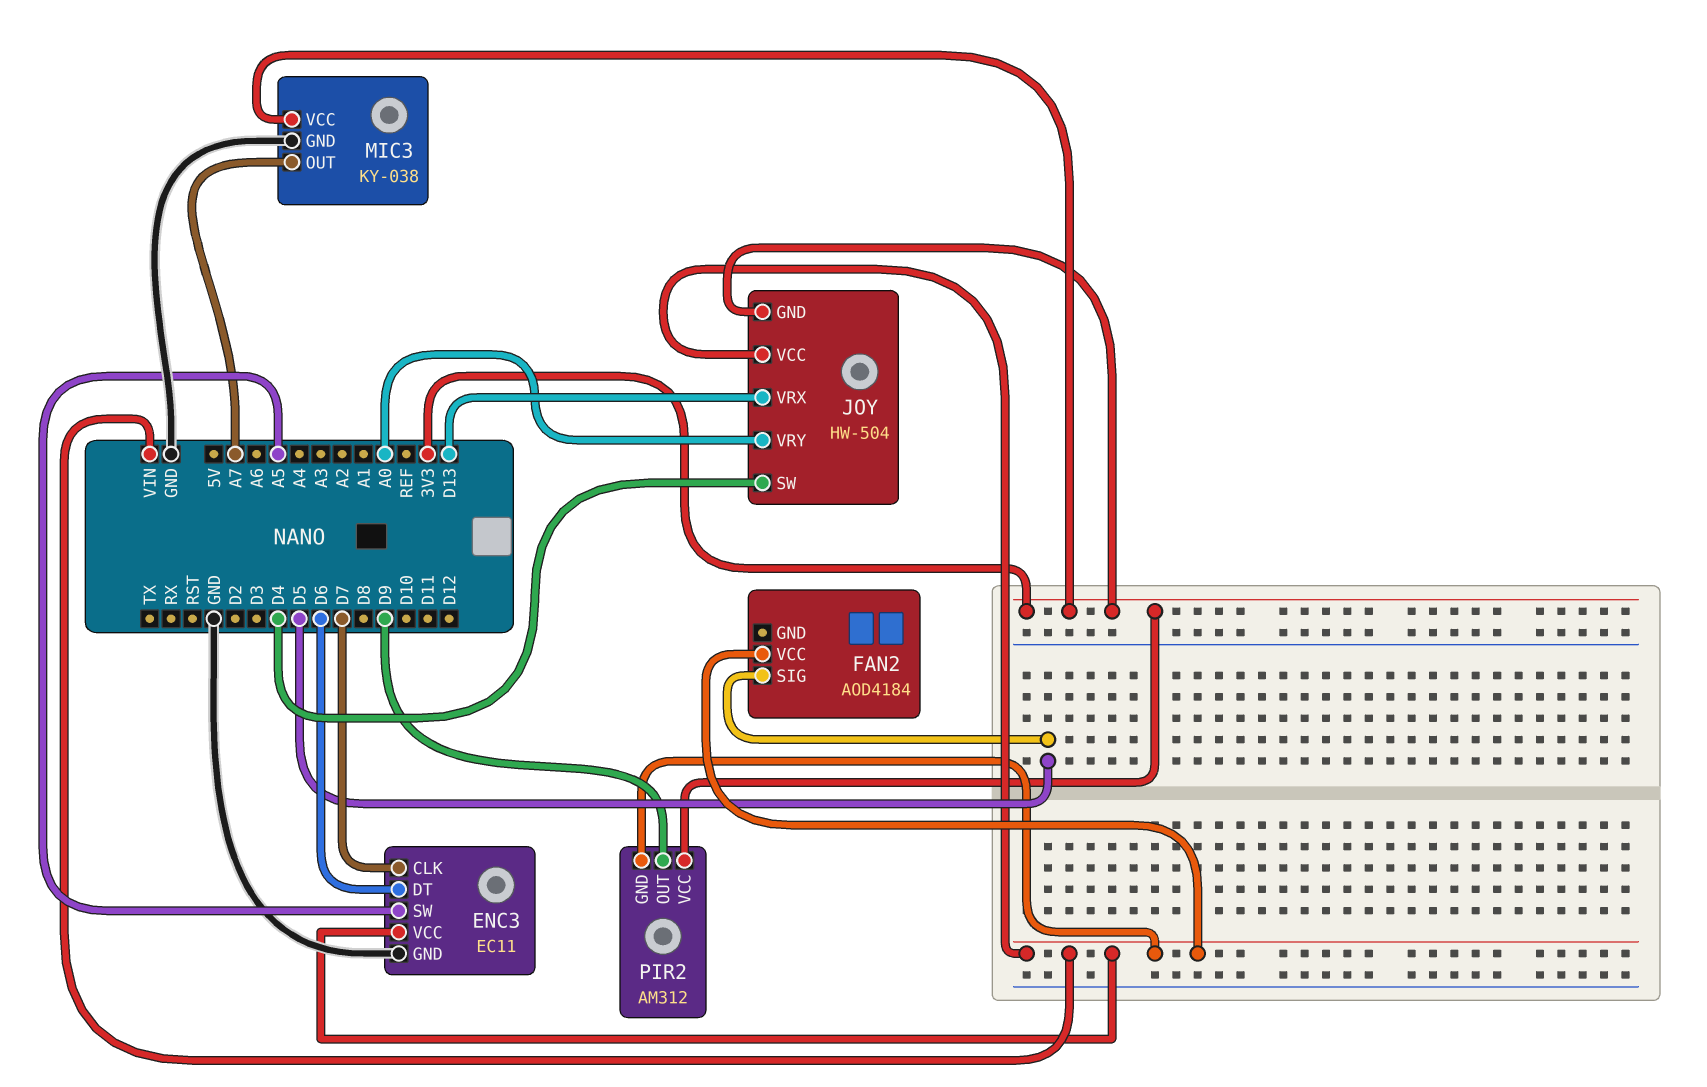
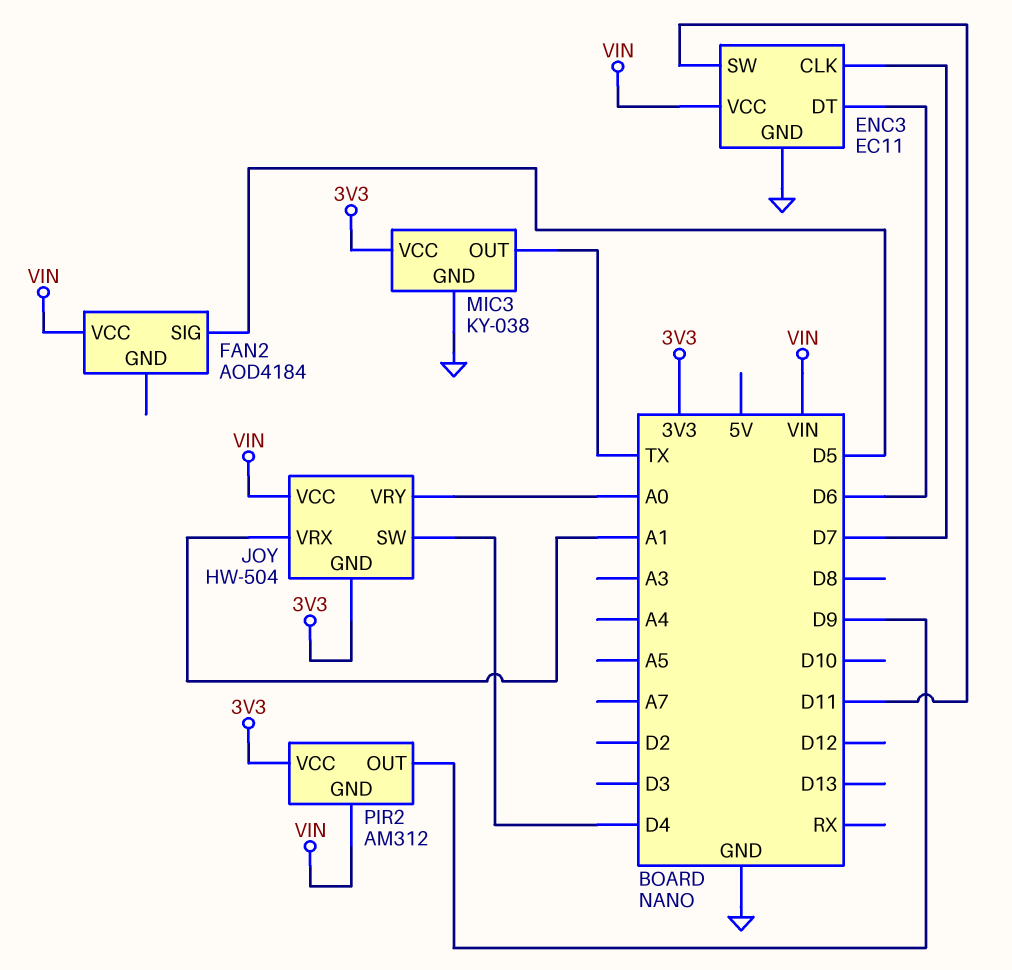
ENC3 pin SW: A5 -> D11
JOY pin VRX: D13 -> A1
MIC3 pin OUT: A7 -> TX

